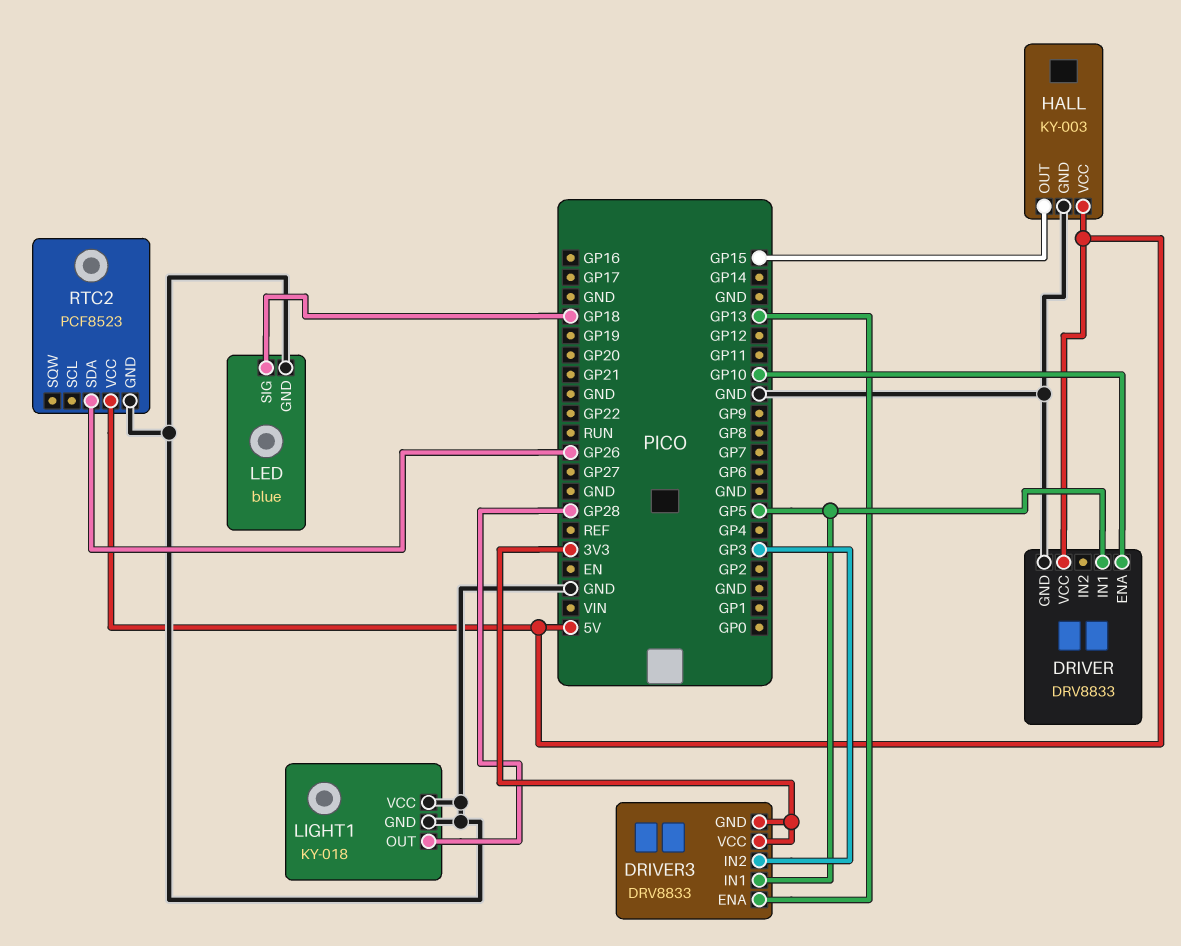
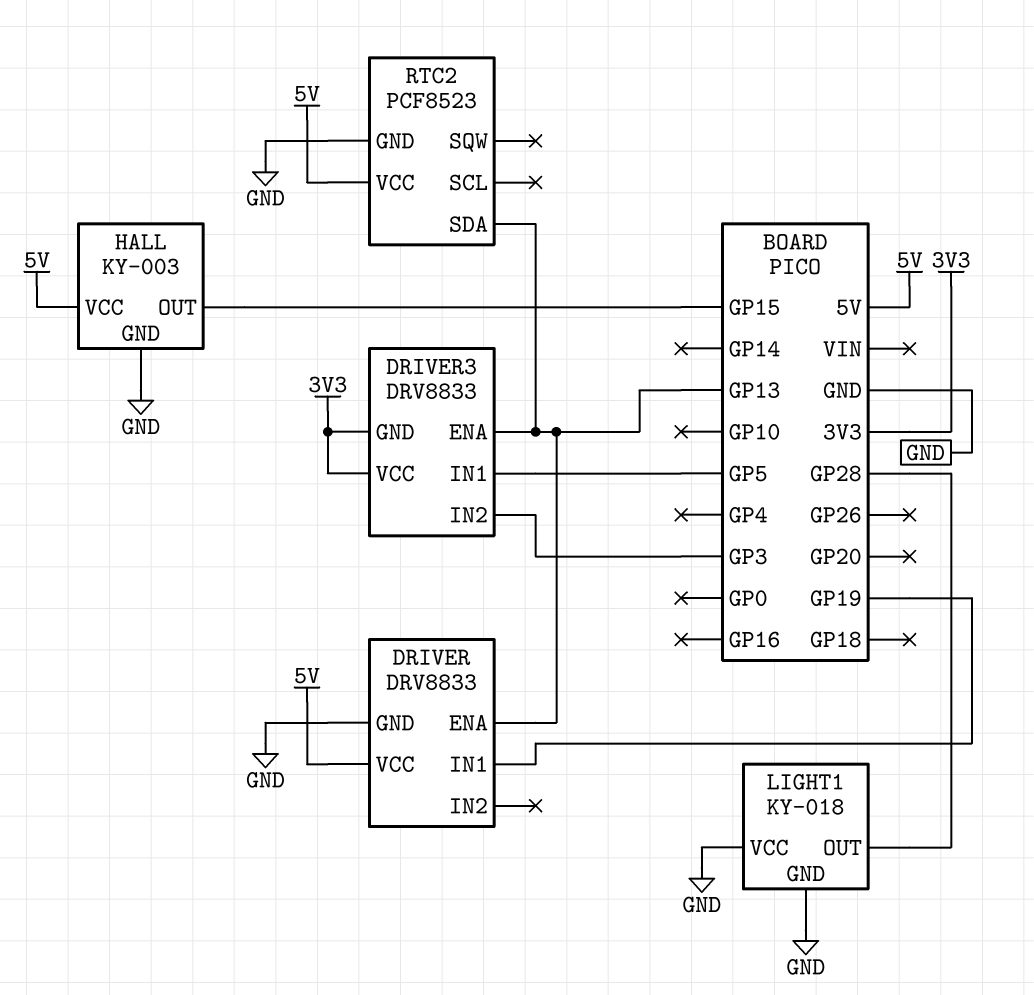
DRIVER pin ENA: GP10 -> GP13
DRIVER pin IN1: GP5 -> GP19
LED: blue -> none
LED pin GND: GND -> none
LED pin SIG: GP18 -> none
RTC2 pin SDA: GP26 -> GP13

